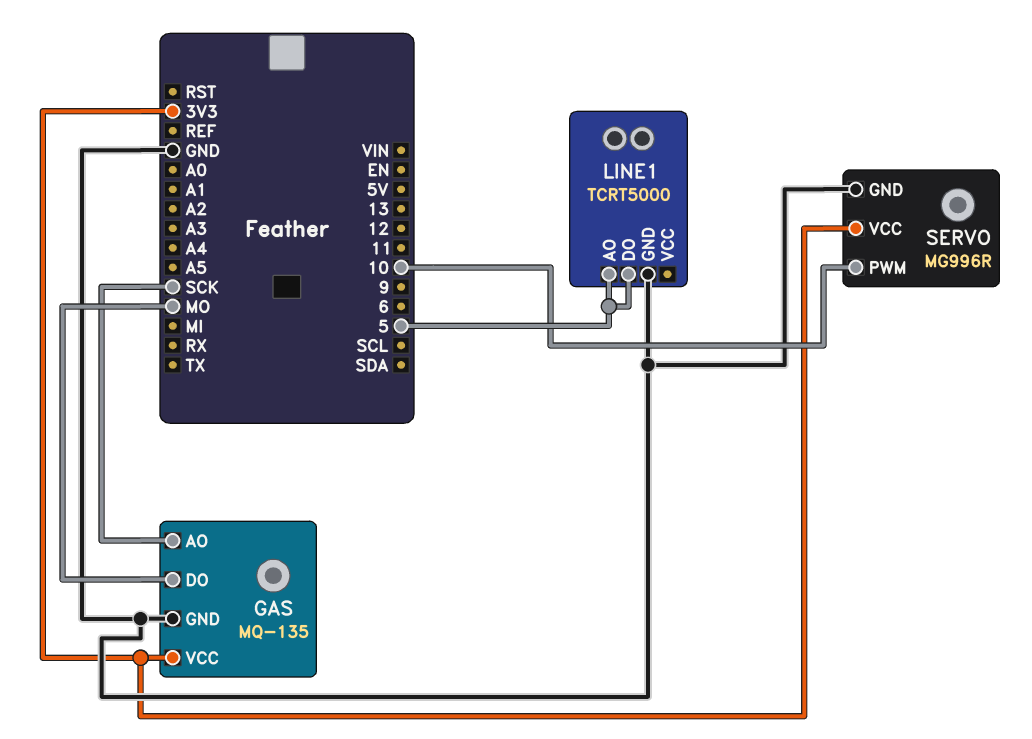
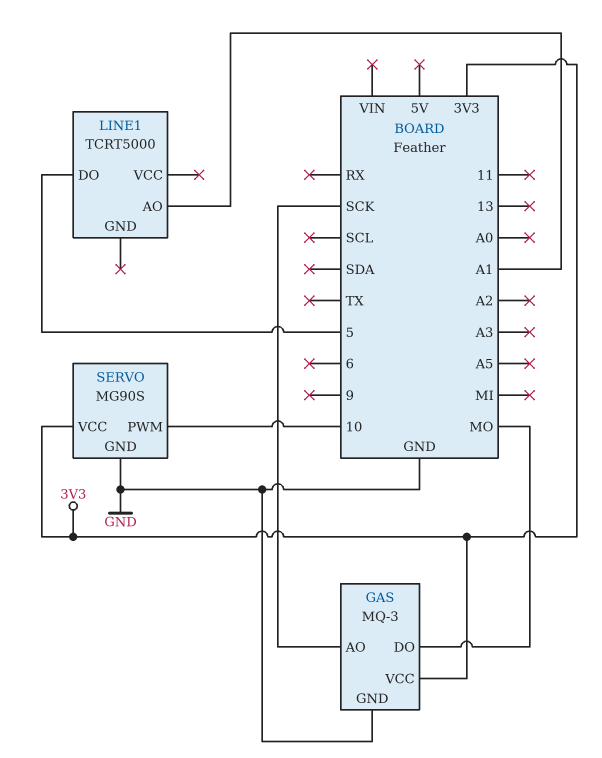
GAS: MQ-135 -> MQ-3
LINE1 pin AO: 5 -> A1
LINE1 pin GND: GND -> none
SERVO: MG996R -> MG90S

